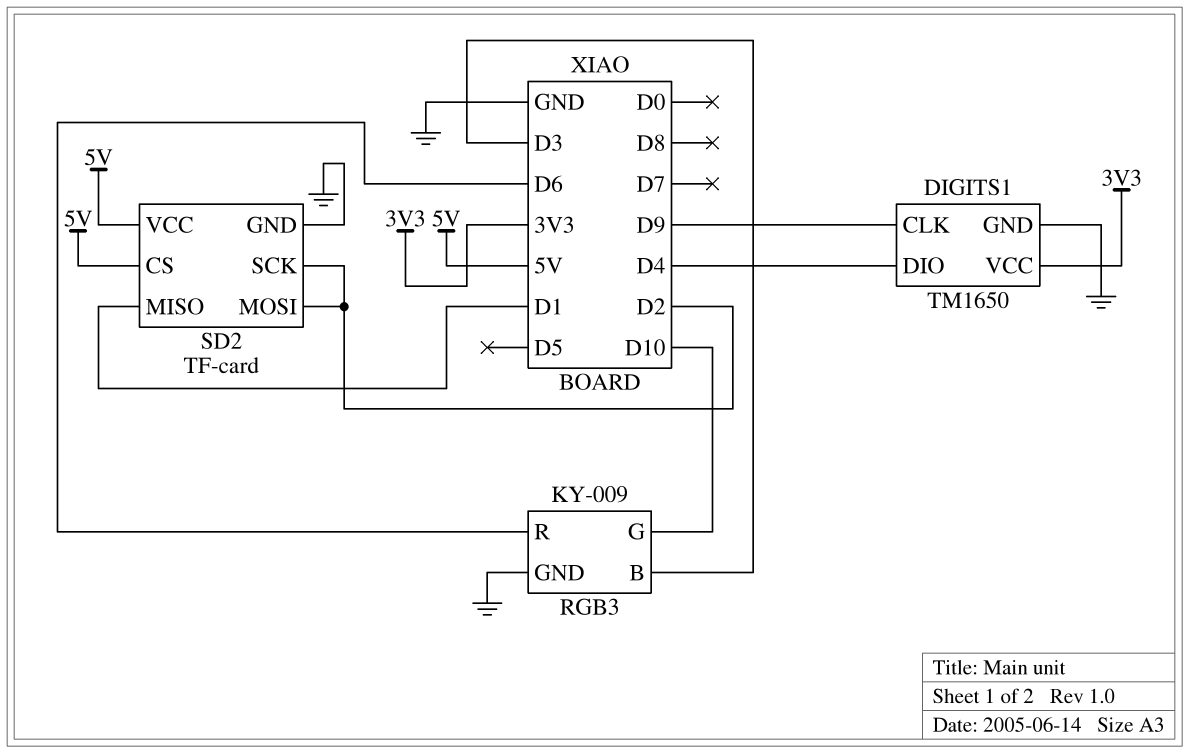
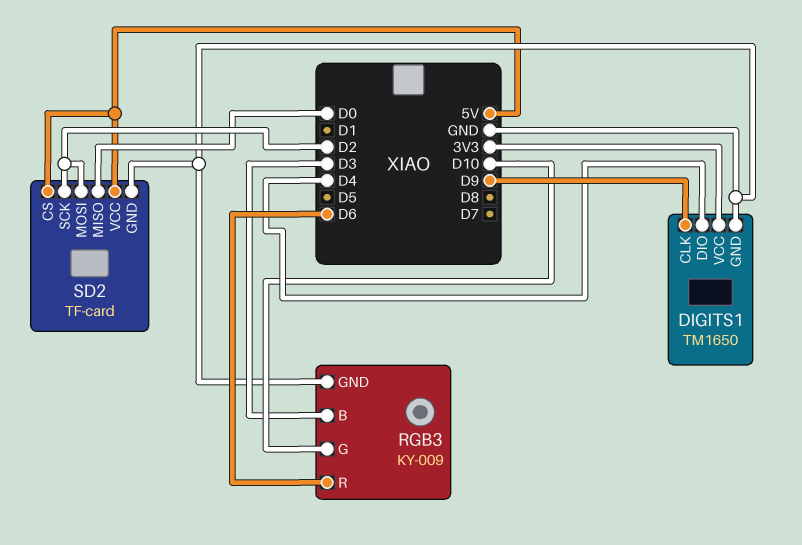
SD2 pin MISO: D1 -> D0

